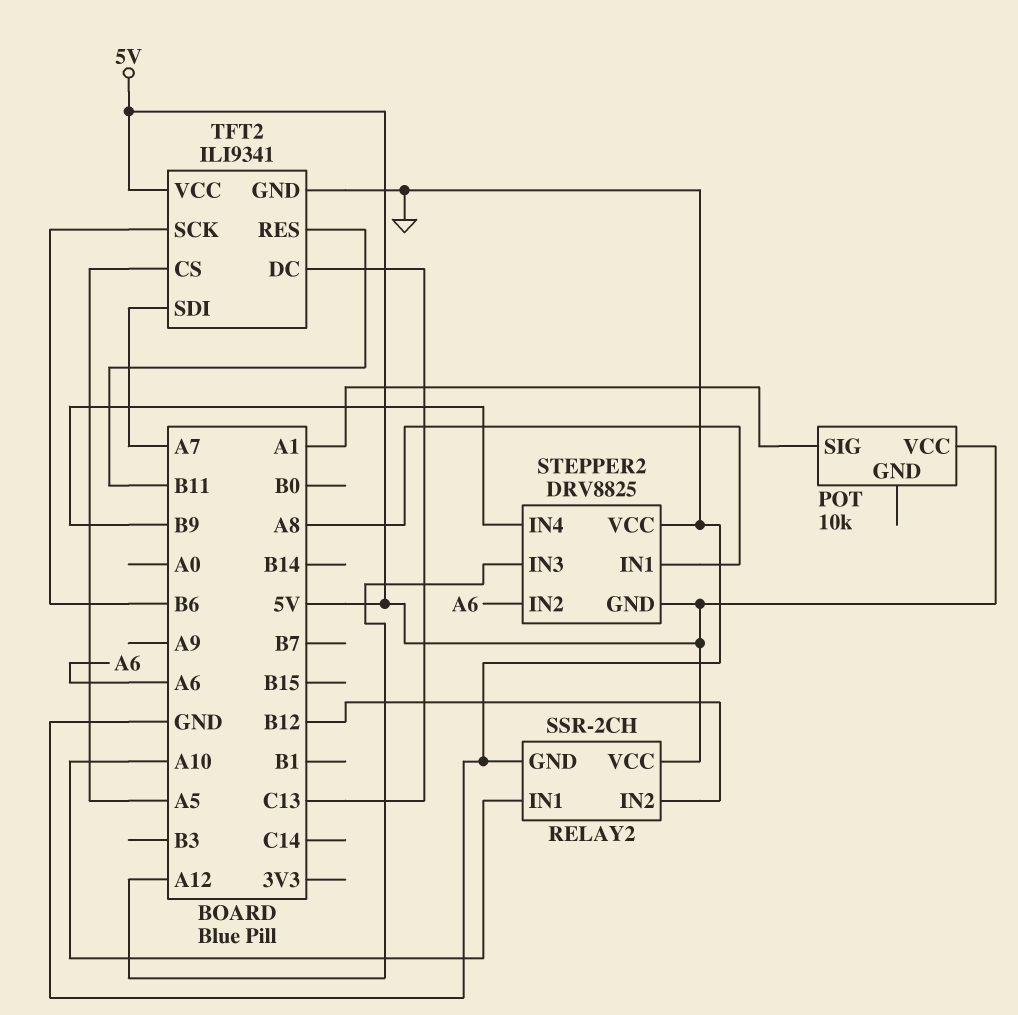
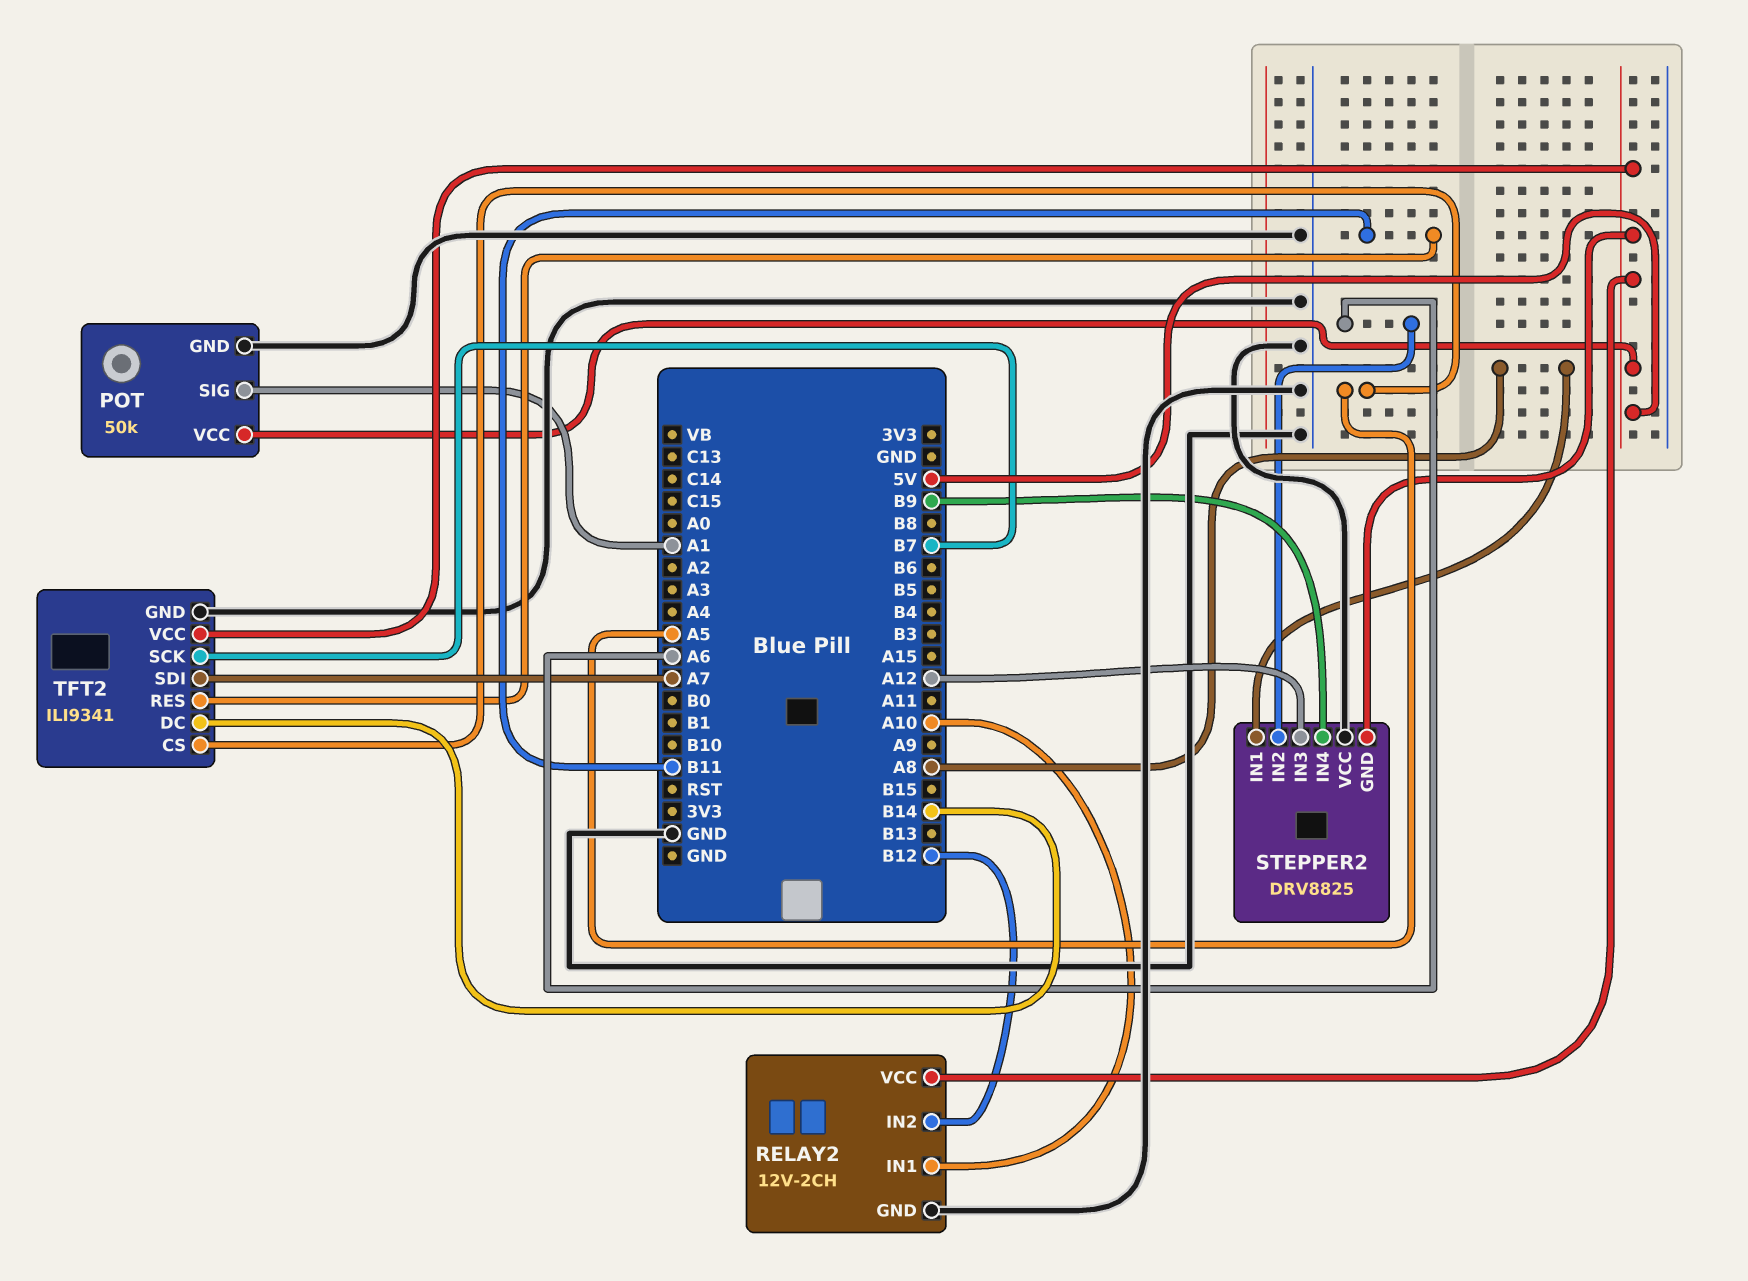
POT: 10k -> 50k
POT pin GND: none -> GND
RELAY2: SSR-2CH -> 12V-2CH
TFT2 pin DC: C13 -> B14
TFT2 pin SCK: B6 -> B7

